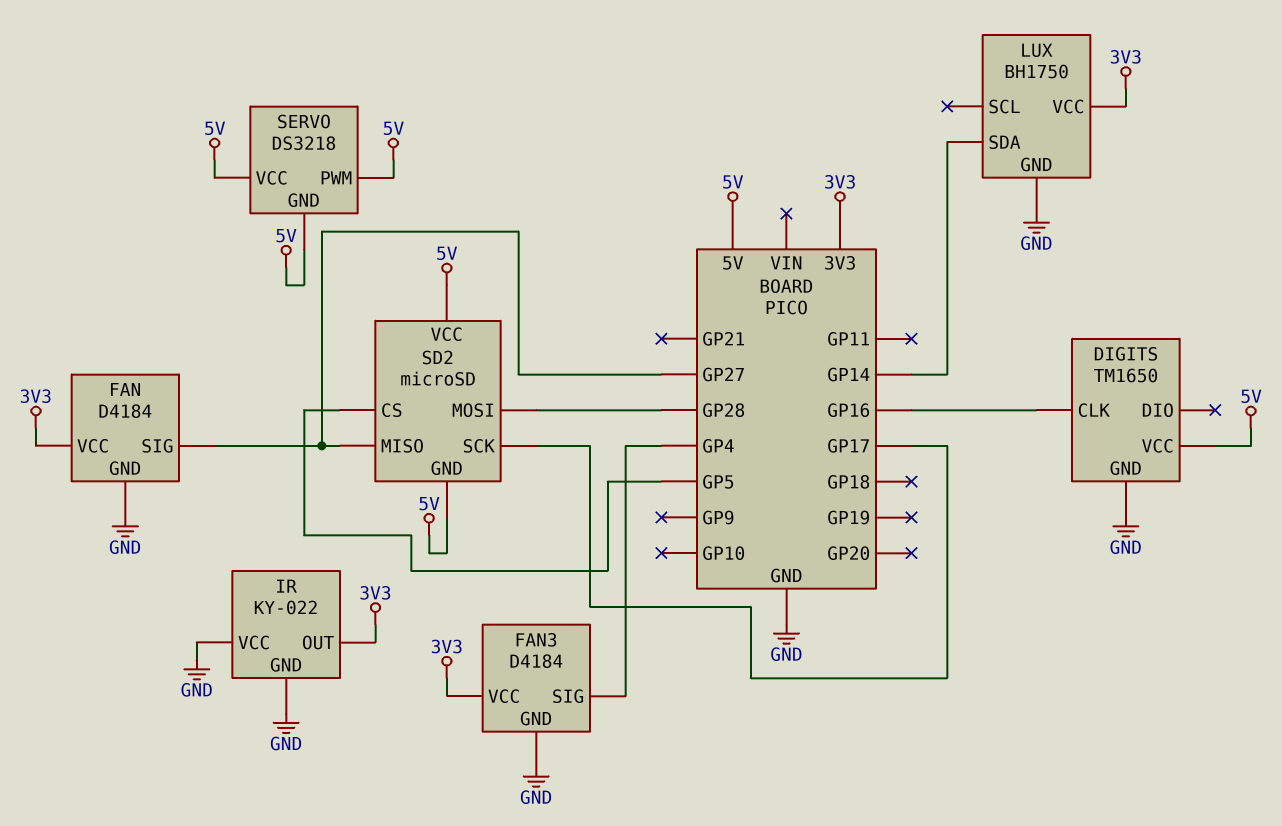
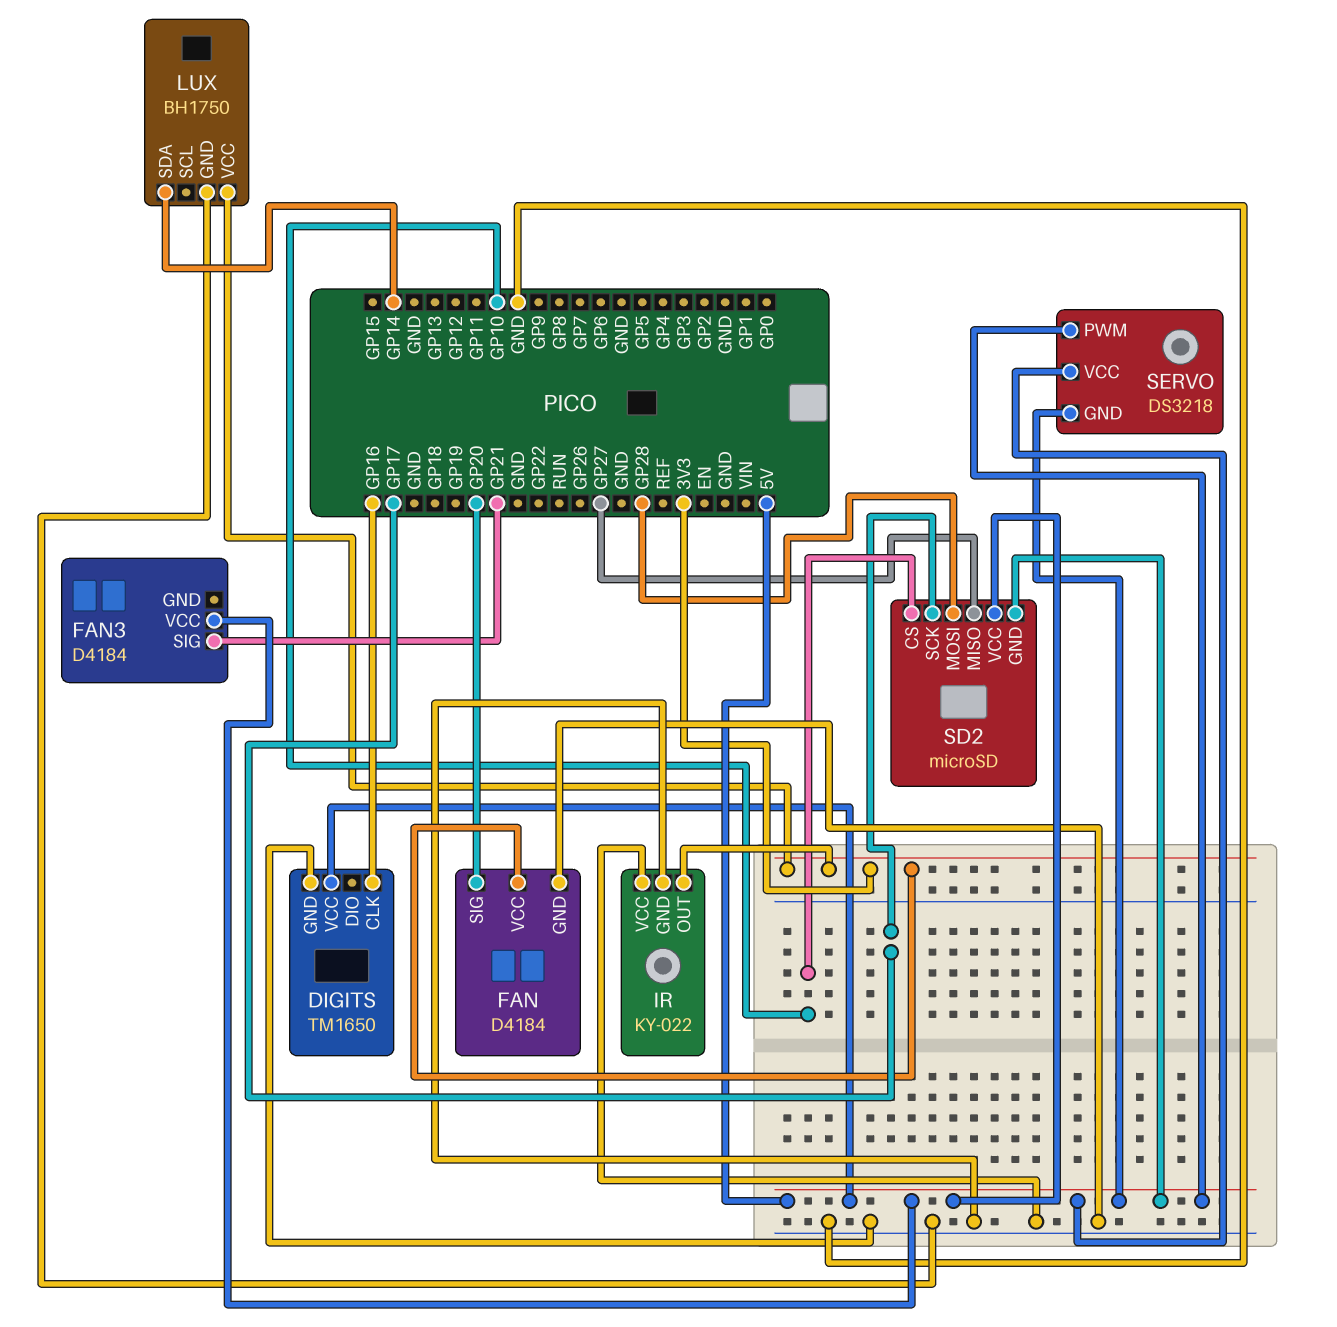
FAN pin SIG: GP27 -> GP20
FAN3 pin GND: GND -> none
FAN3 pin SIG: GP4 -> GP21
FAN3 pin VCC: 3V3 -> 5V
SD2 pin CS: GP5 -> GP10

